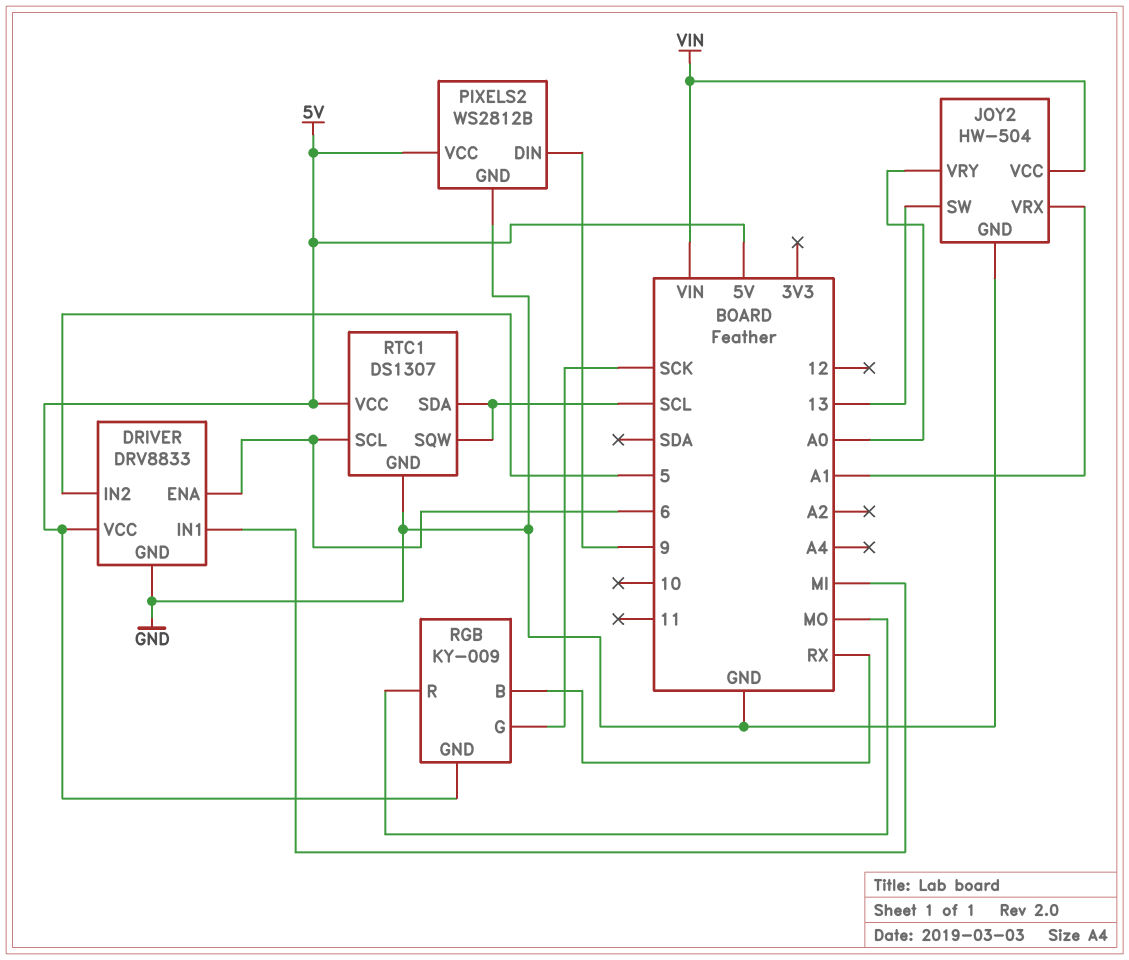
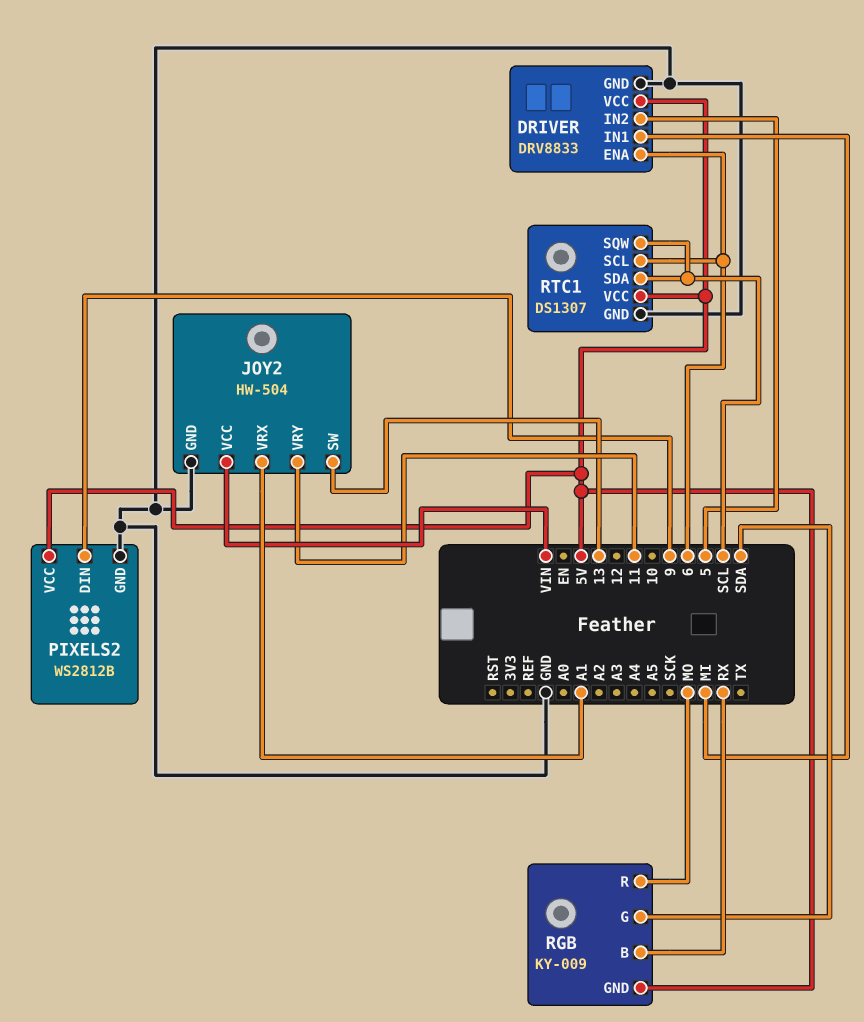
JOY2 pin VRY: A0 -> 11
RGB pin G: SCK -> SDA

